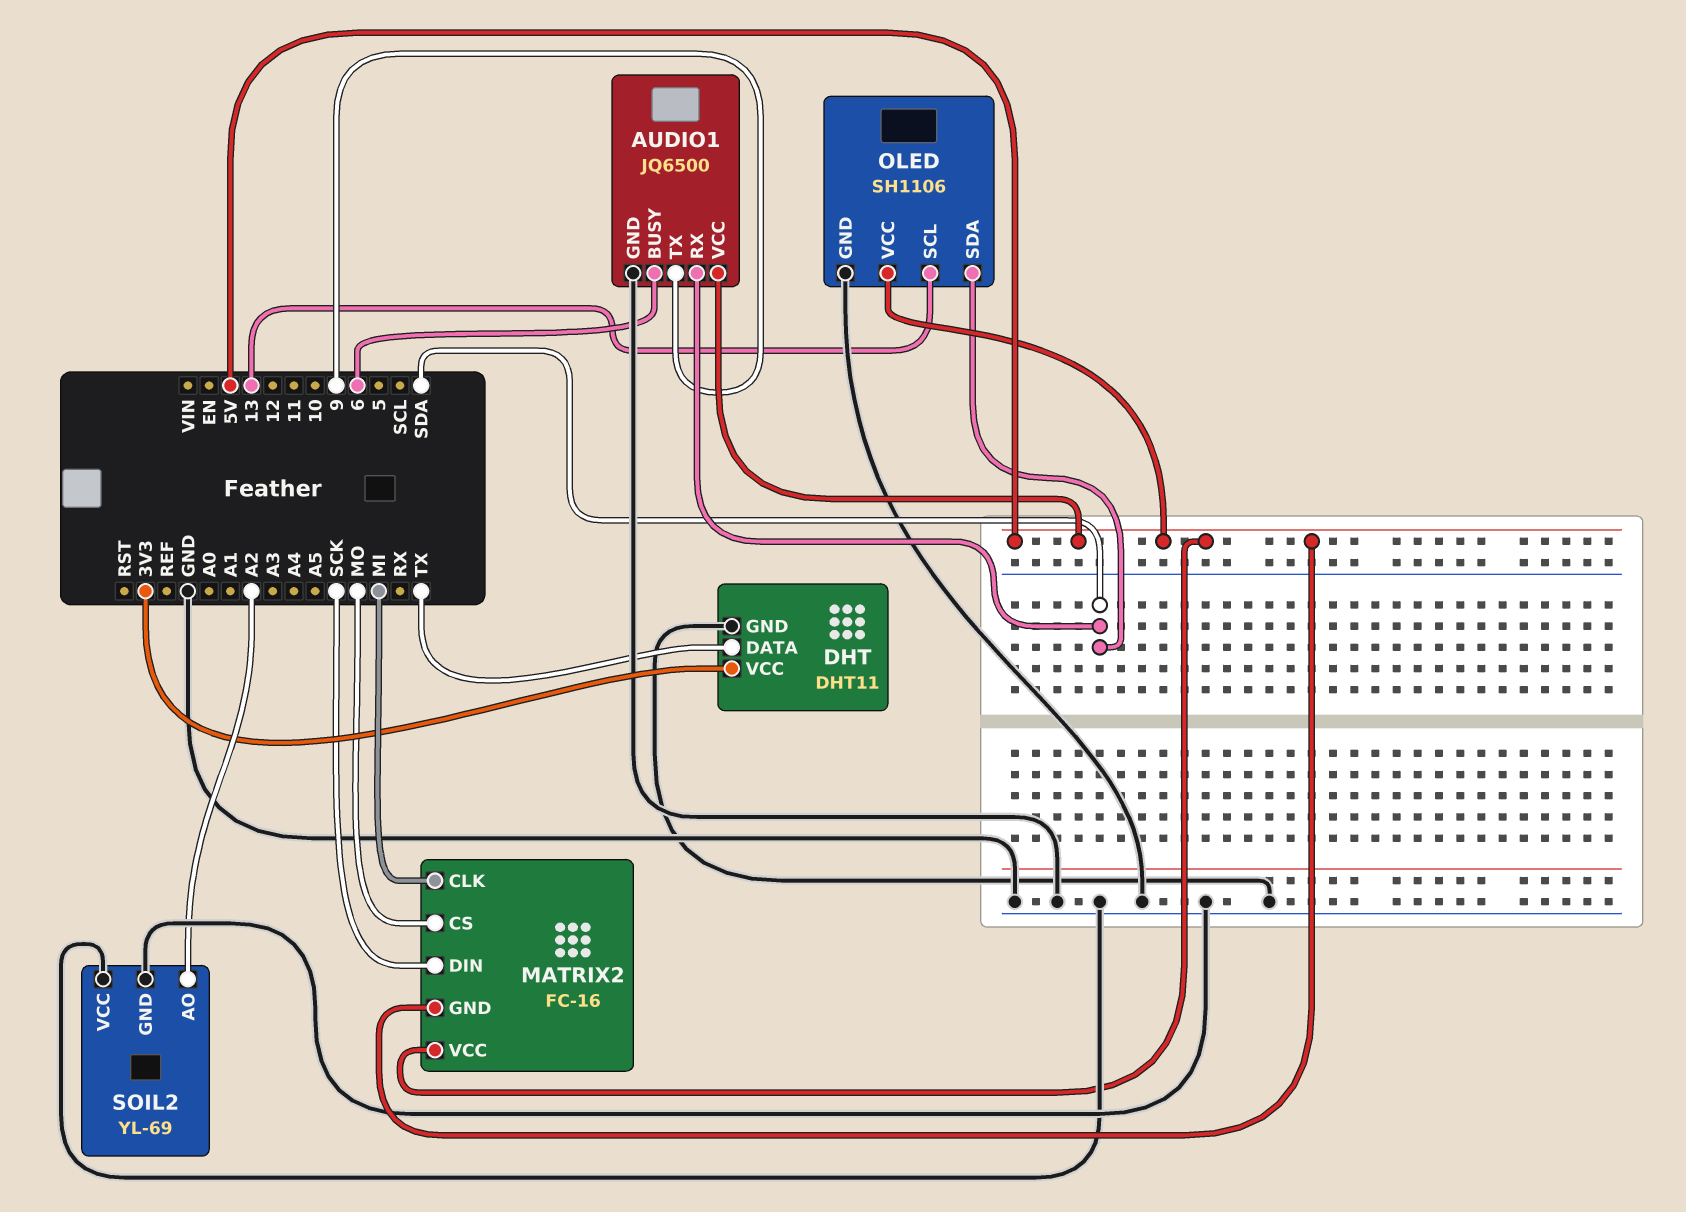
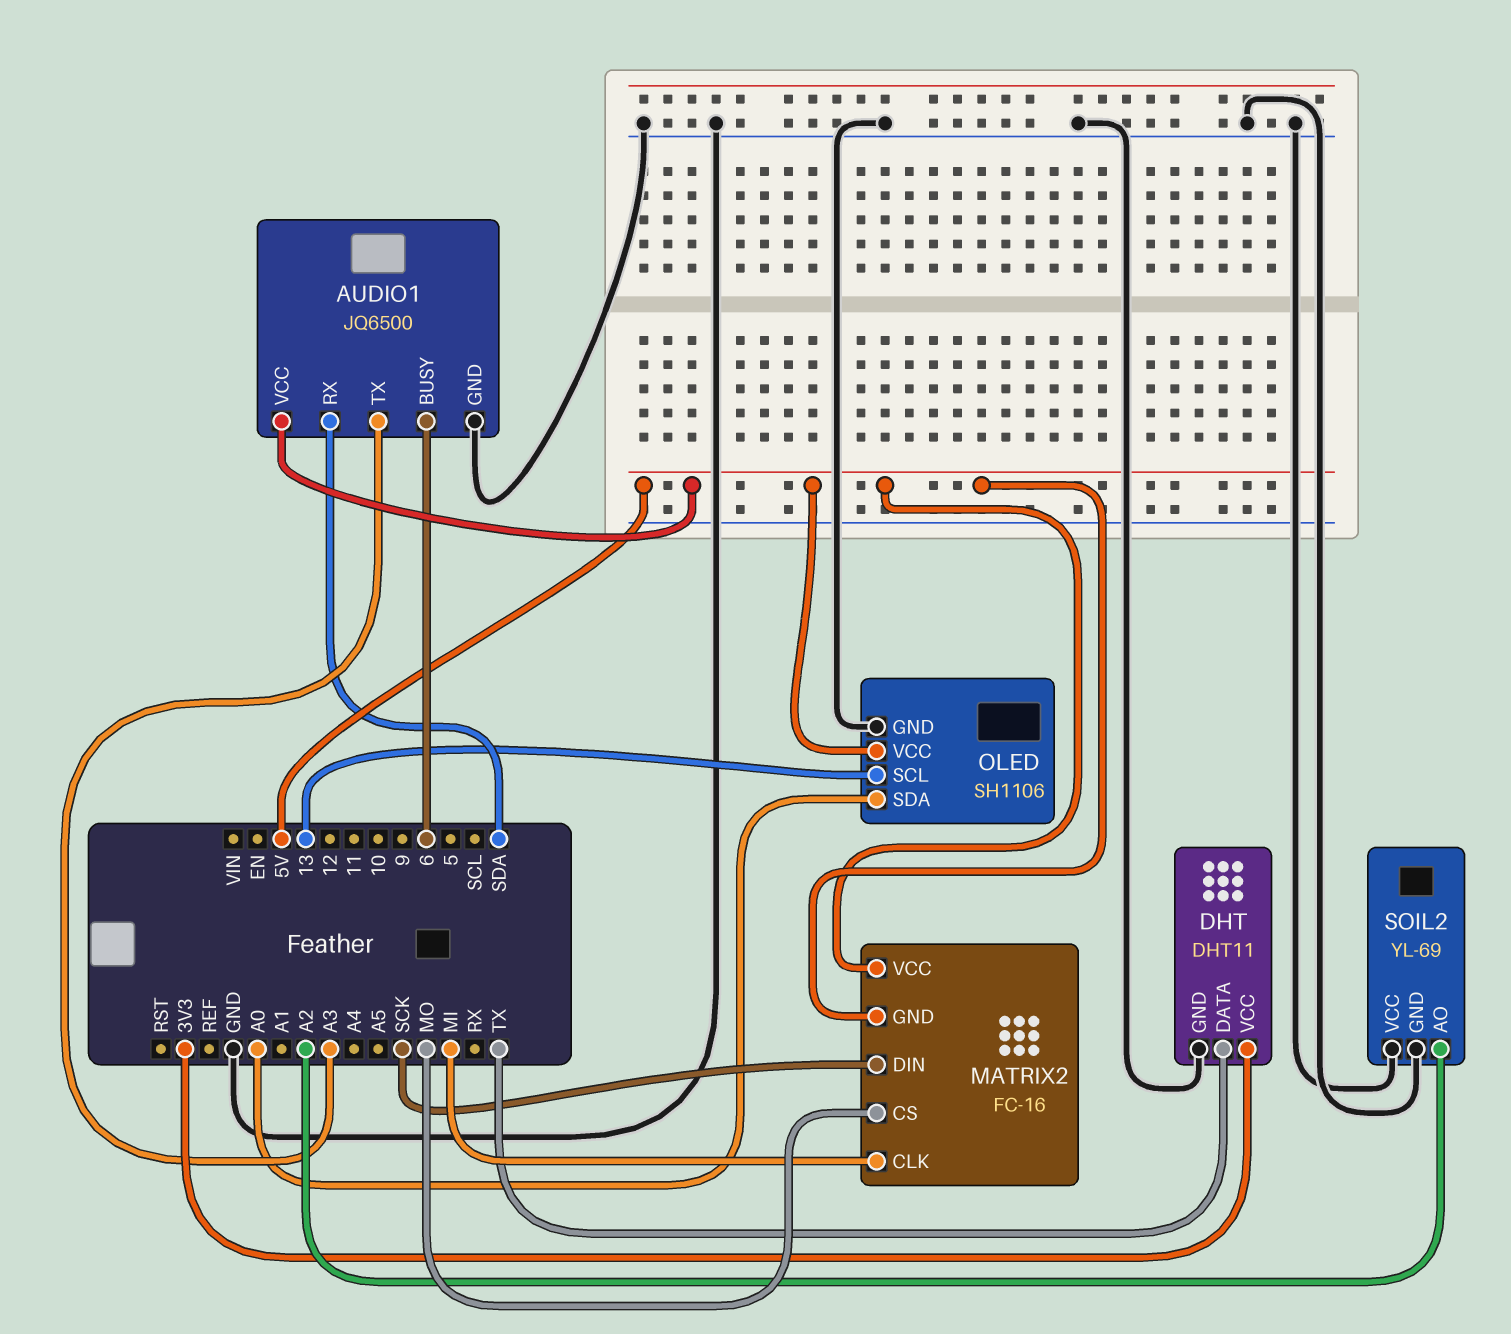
AUDIO1 pin TX: 9 -> A3
OLED pin SDA: SDA -> A0

